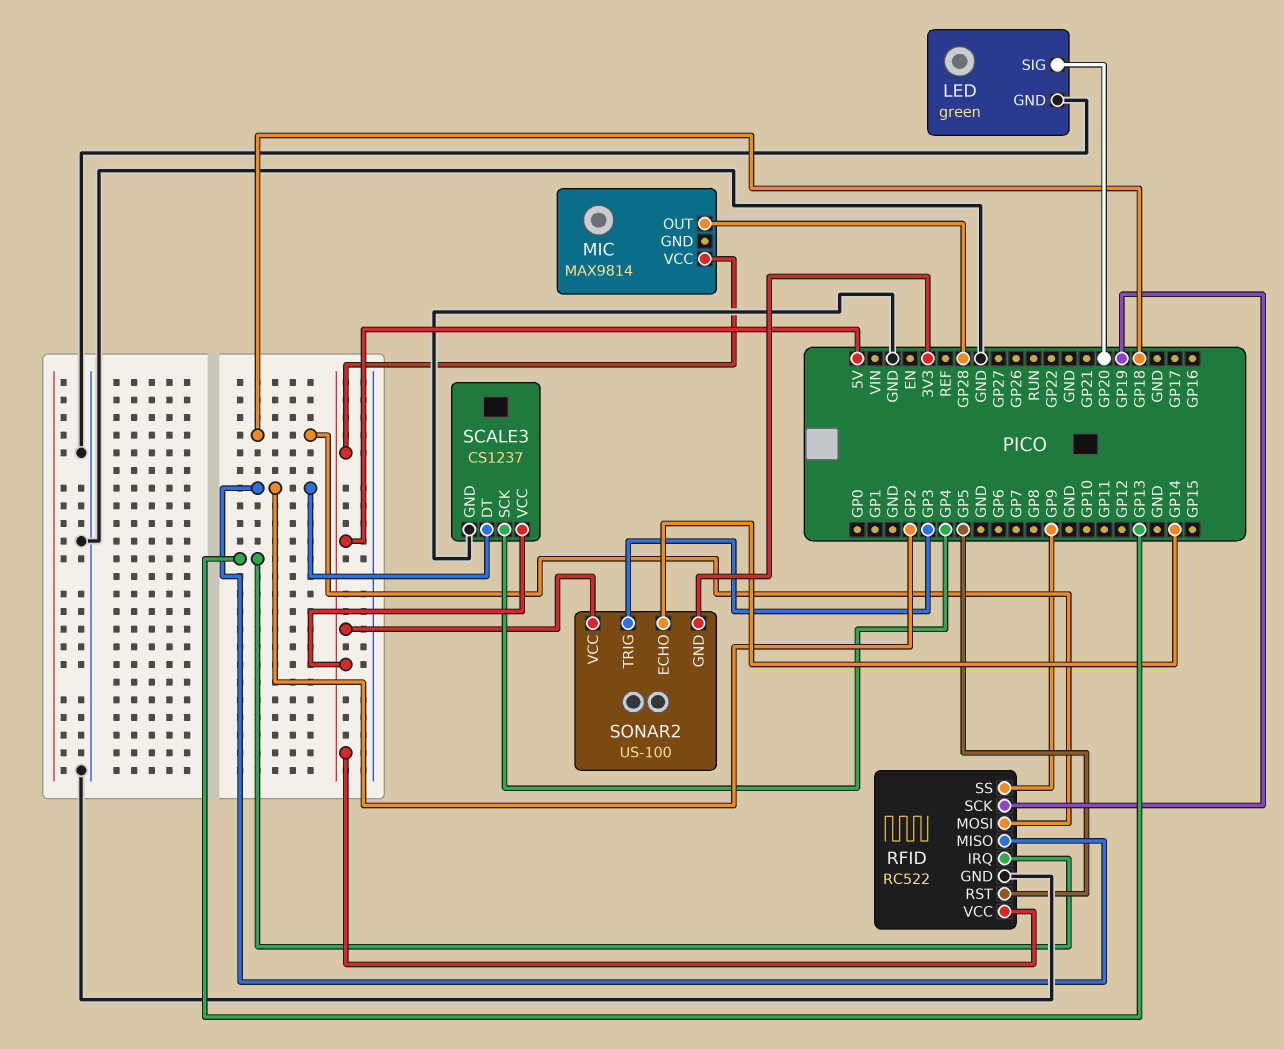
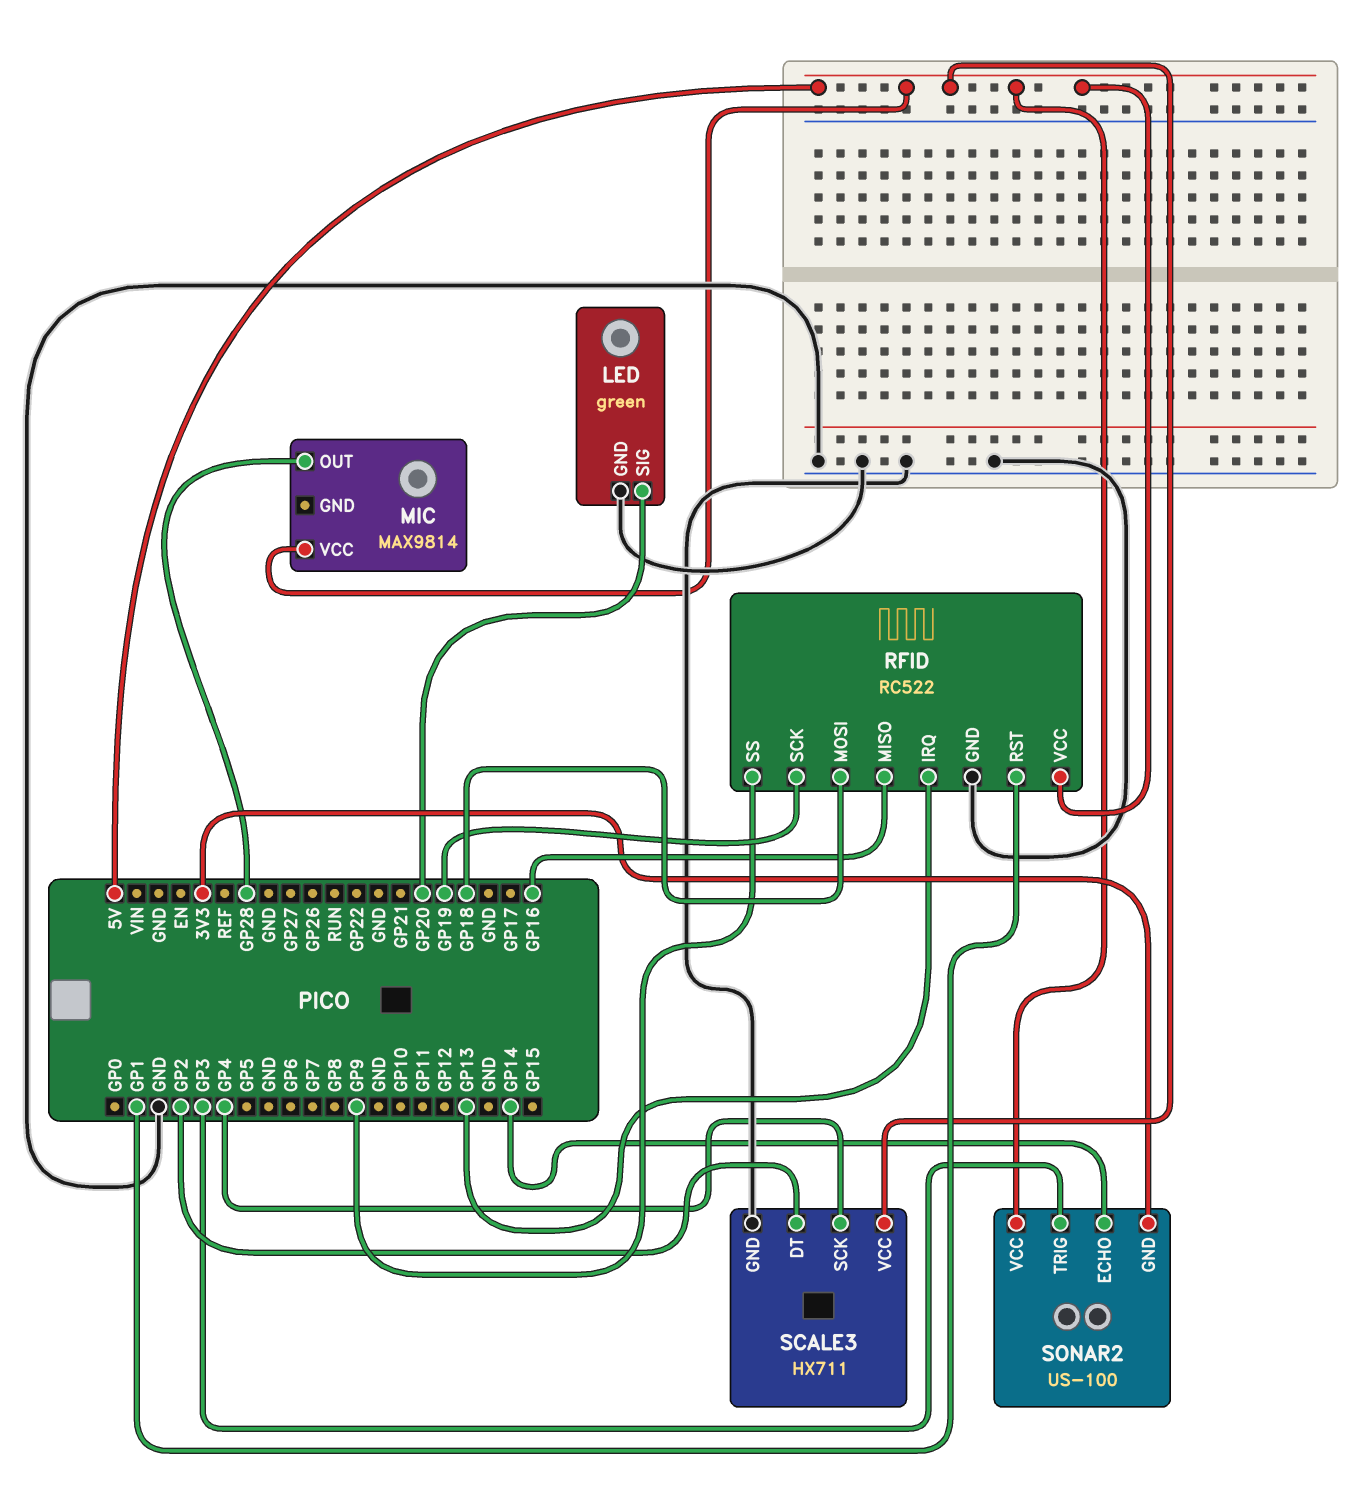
RFID pin MISO: GP2 -> GP16
RFID pin RST: GP5 -> GP1
SCALE3: CS1237 -> HX711

